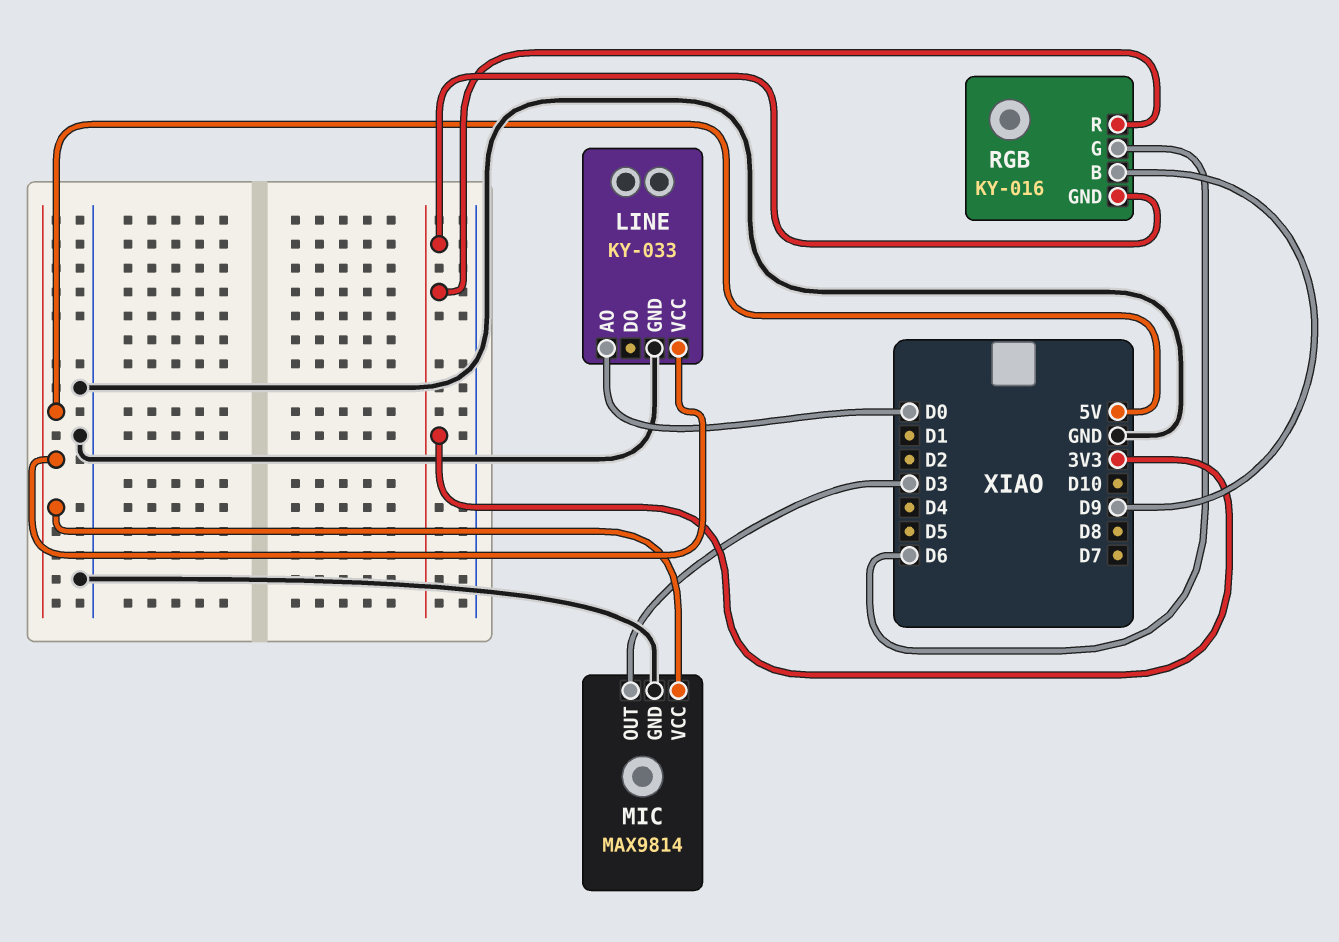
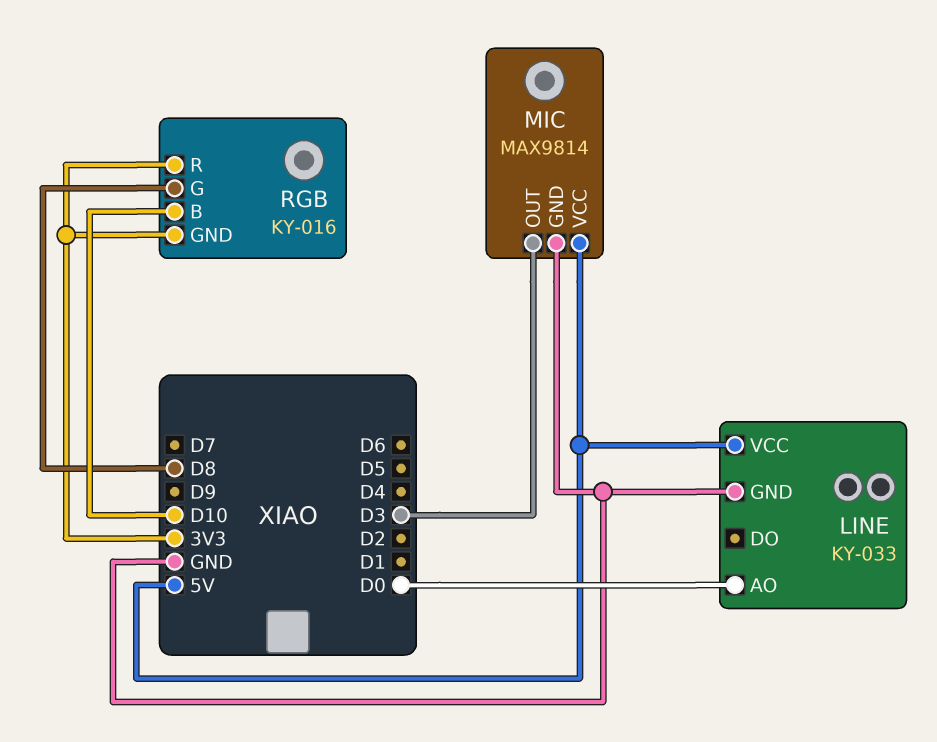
RGB pin B: D9 -> D10
RGB pin G: D6 -> D8

